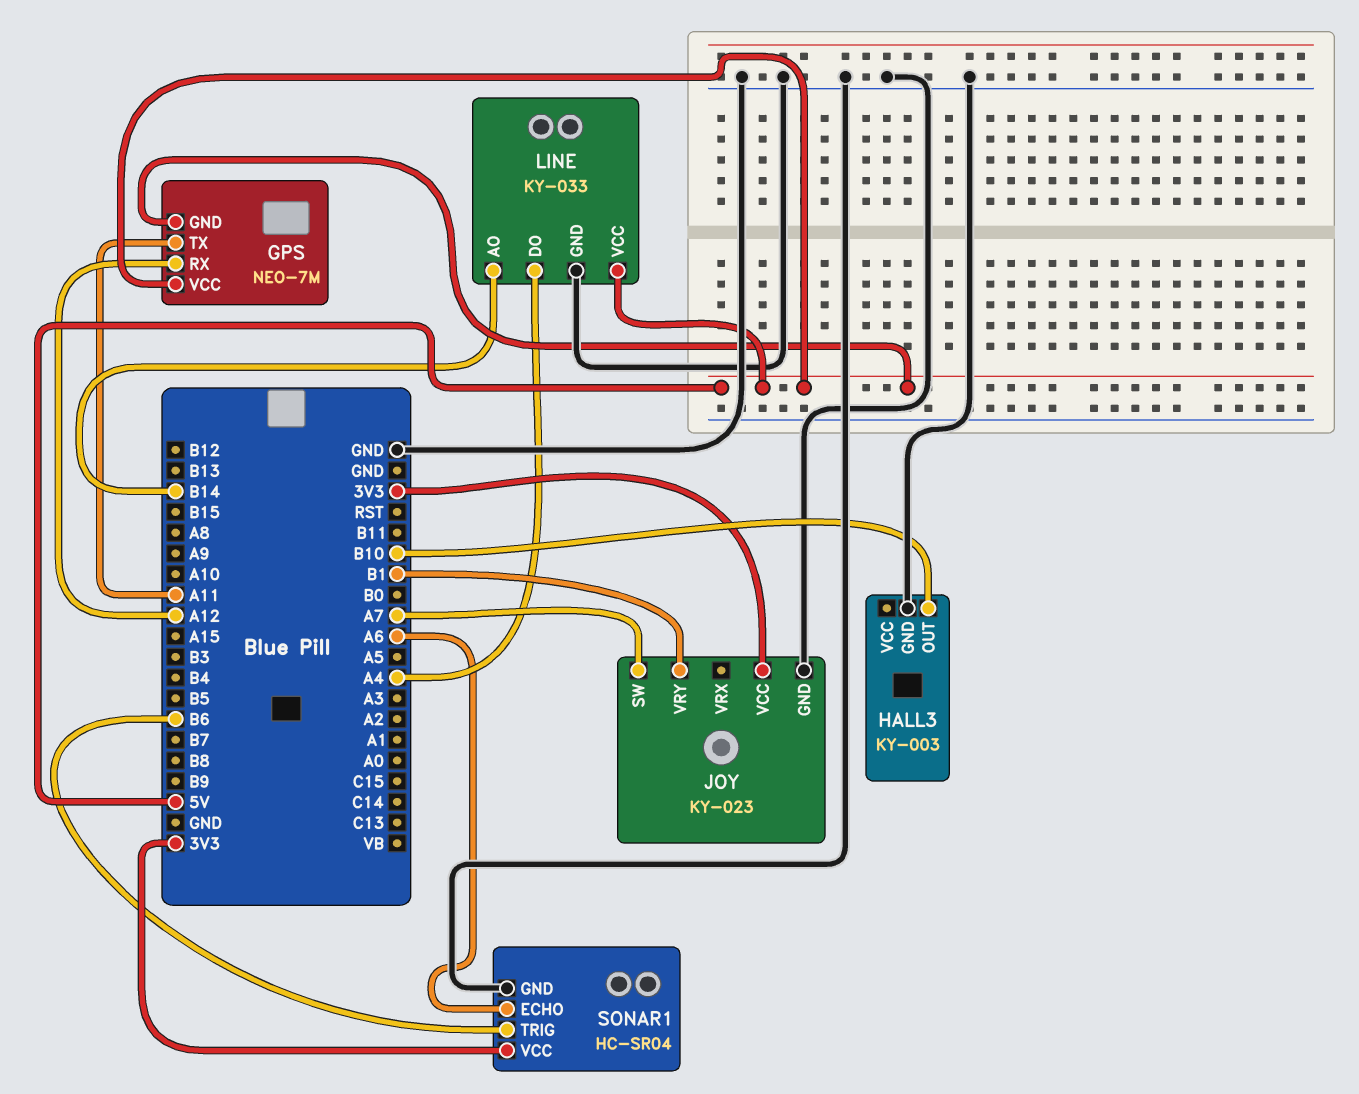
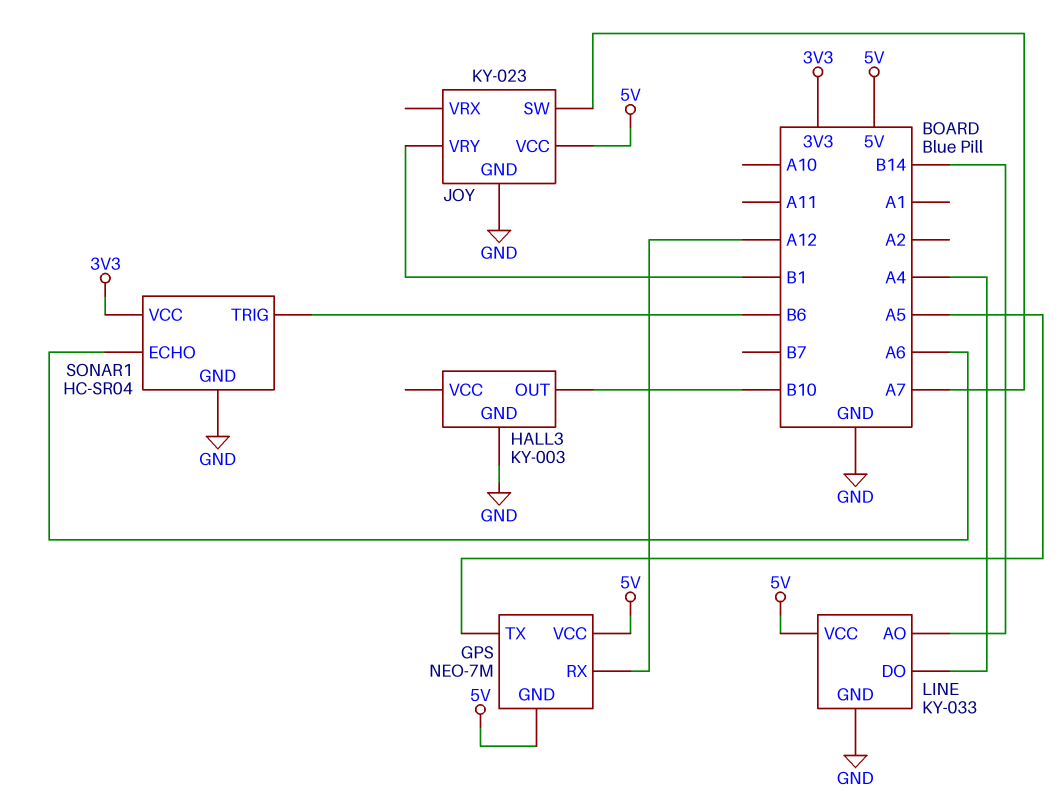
GPS pin TX: A11 -> A5
JOY pin VCC: 3V3 -> 5V

